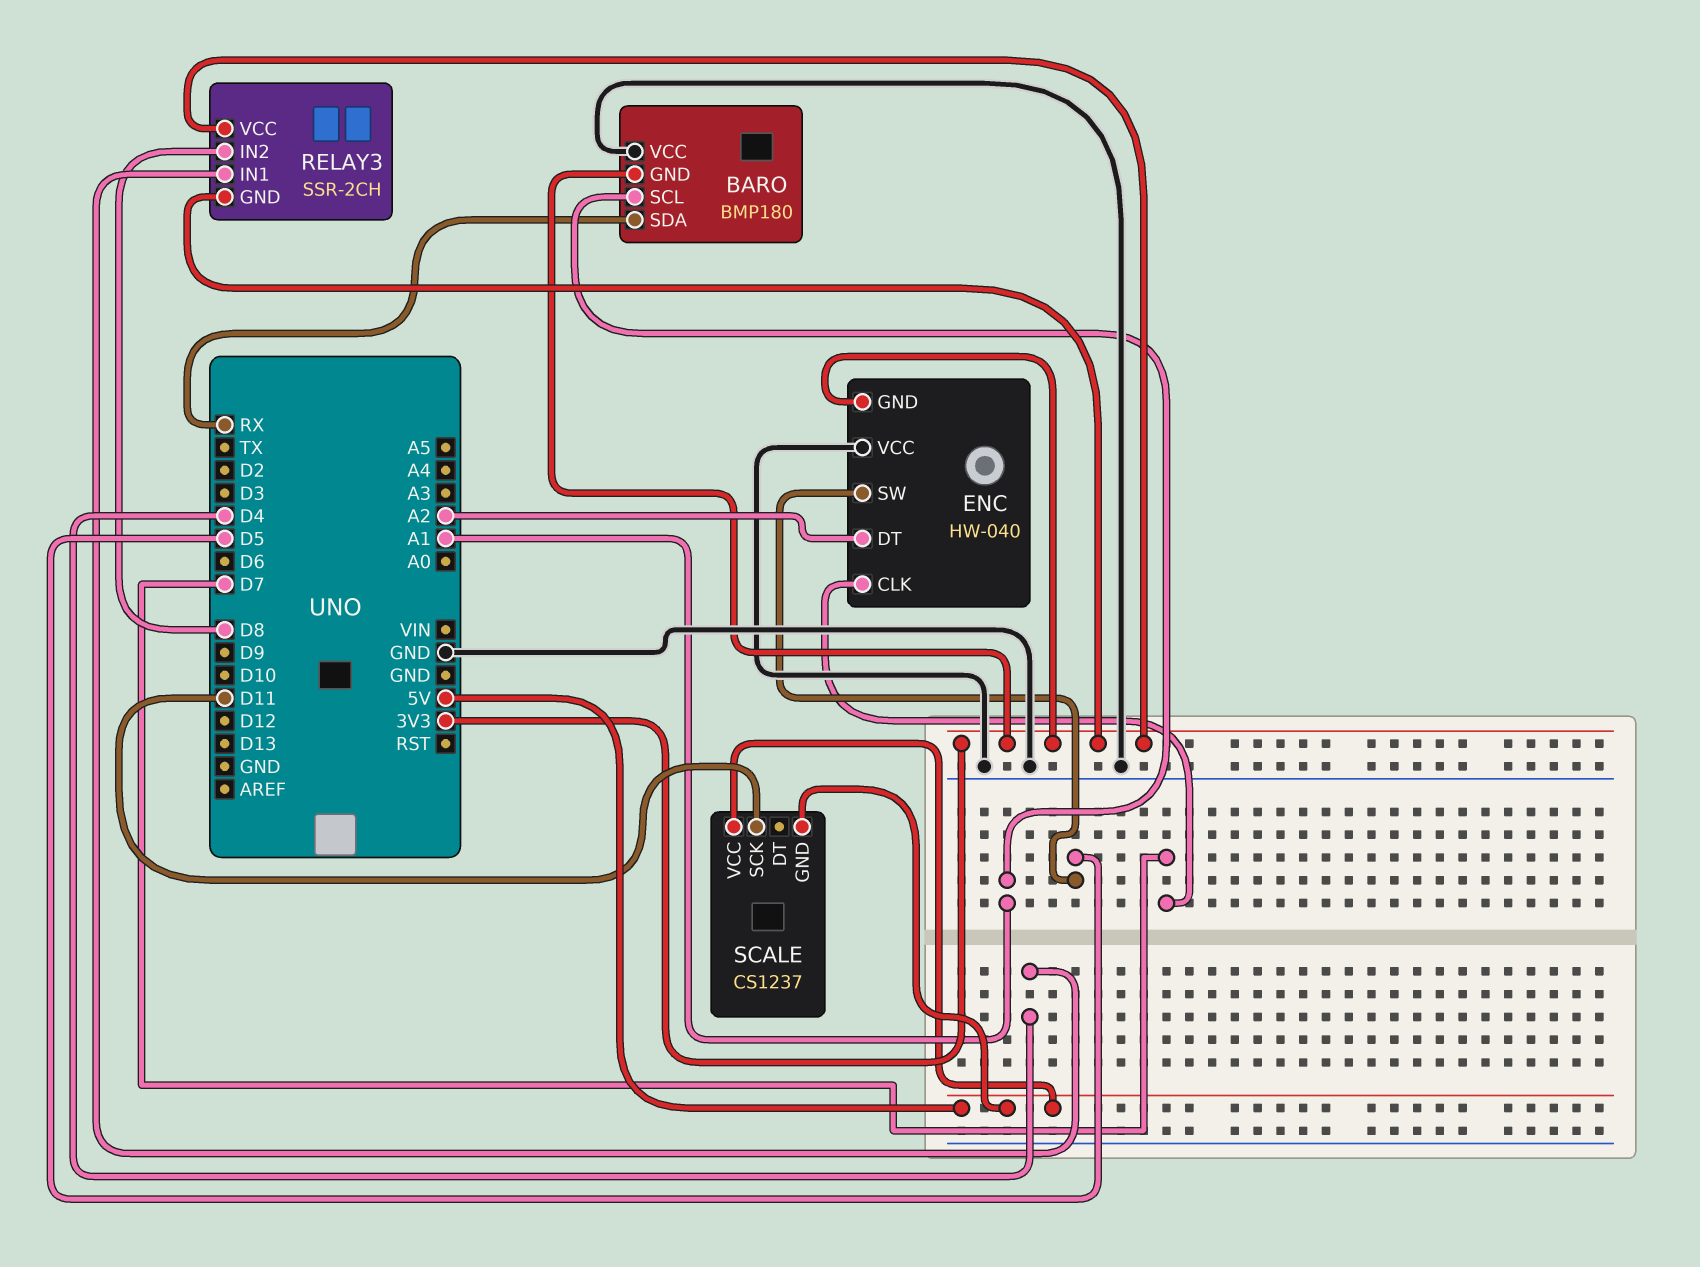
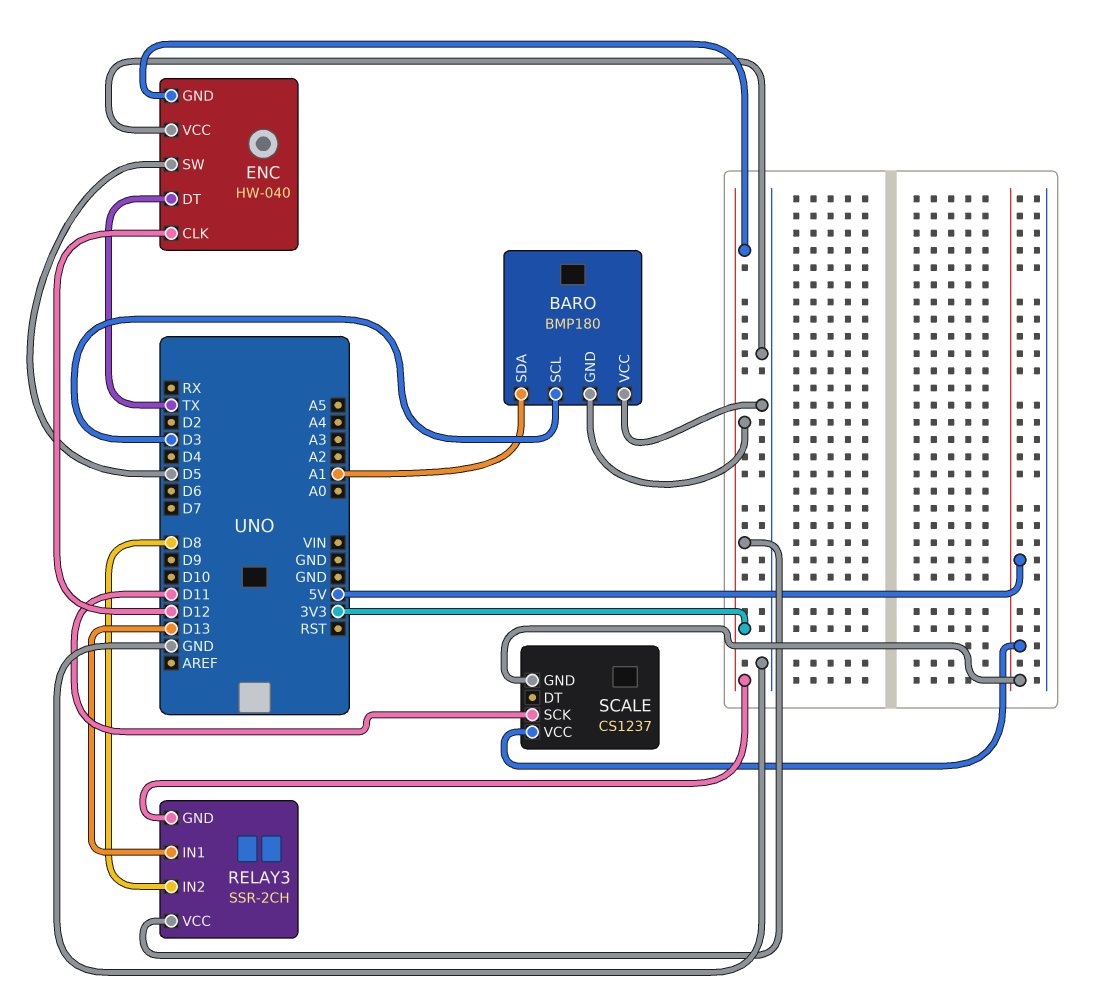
BARO pin SCL: A1 -> D3
BARO pin SDA: RX -> A1
ENC pin CLK: D7 -> D12
ENC pin DT: A2 -> TX
RELAY3 pin IN1: D4 -> D13

